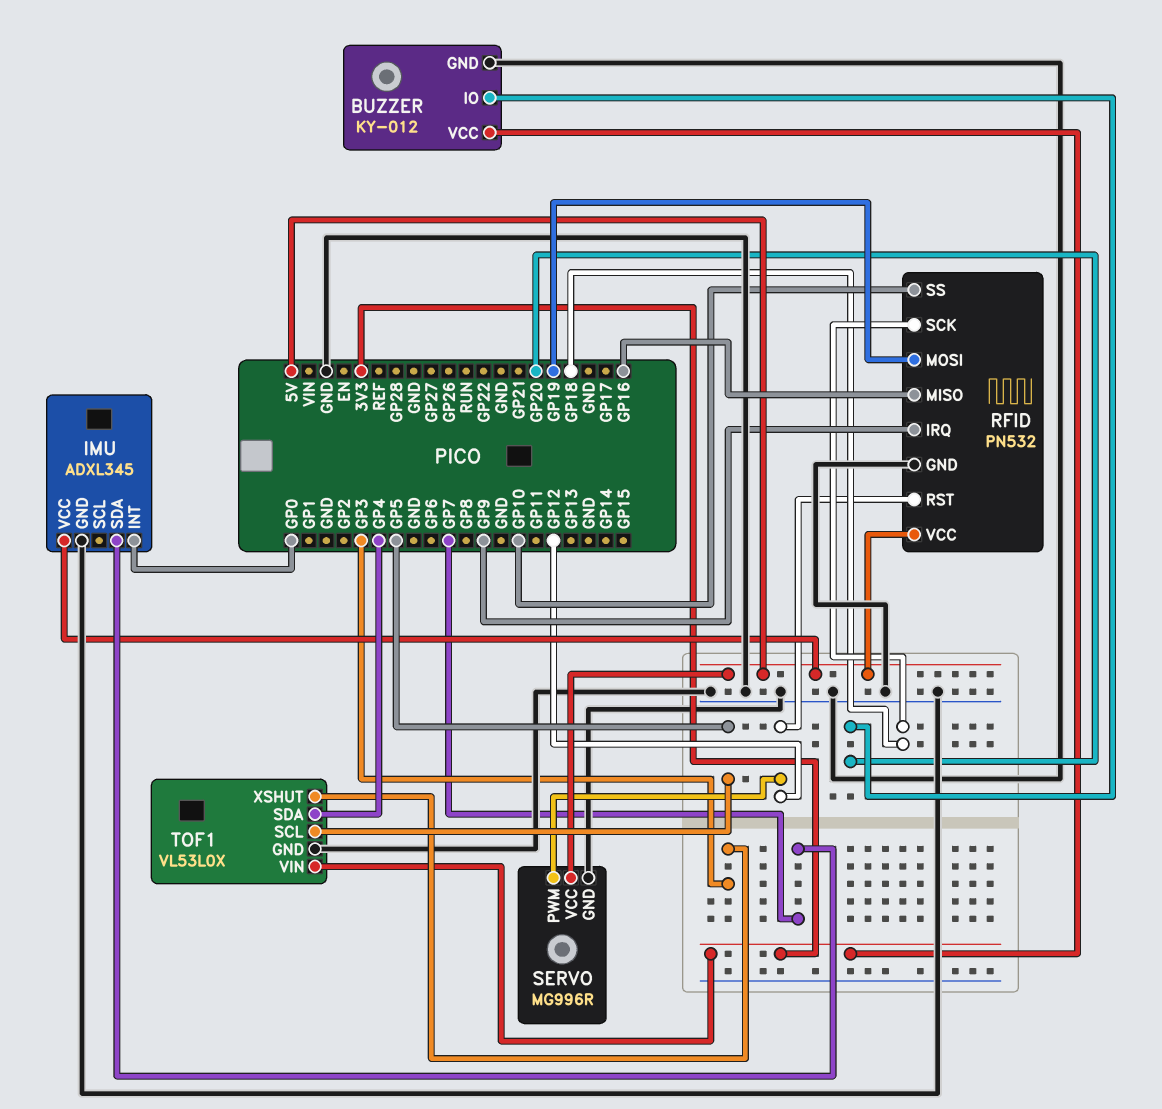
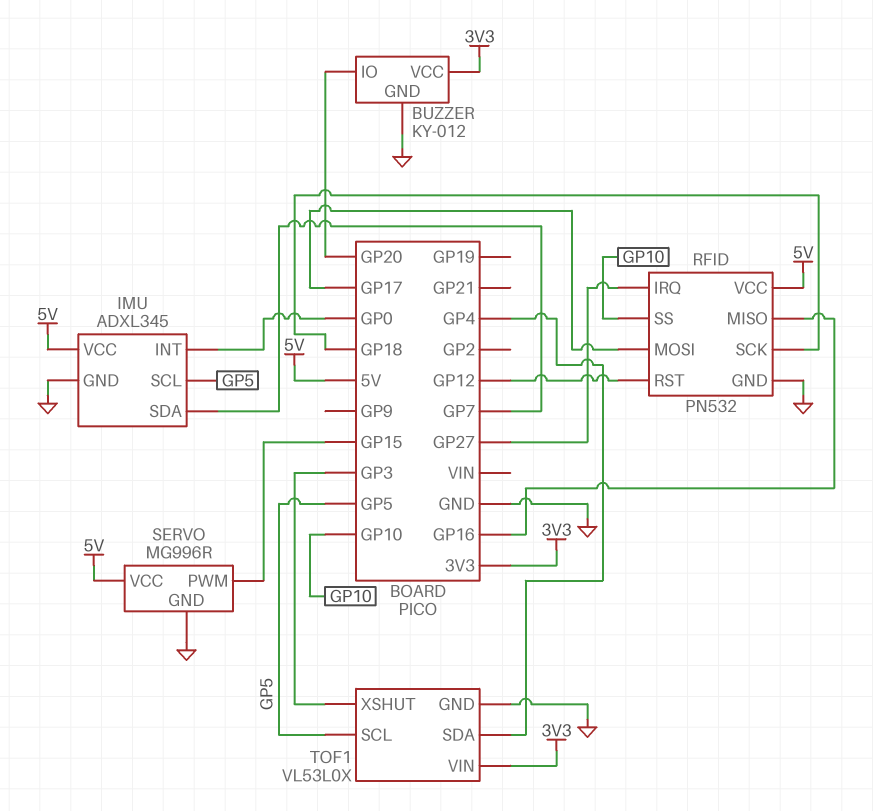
IMU pin SCL: none -> GP5
RFID pin IRQ: GP9 -> GP27
RFID pin MOSI: GP19 -> GP17
SERVO pin PWM: GP12 -> GP15

